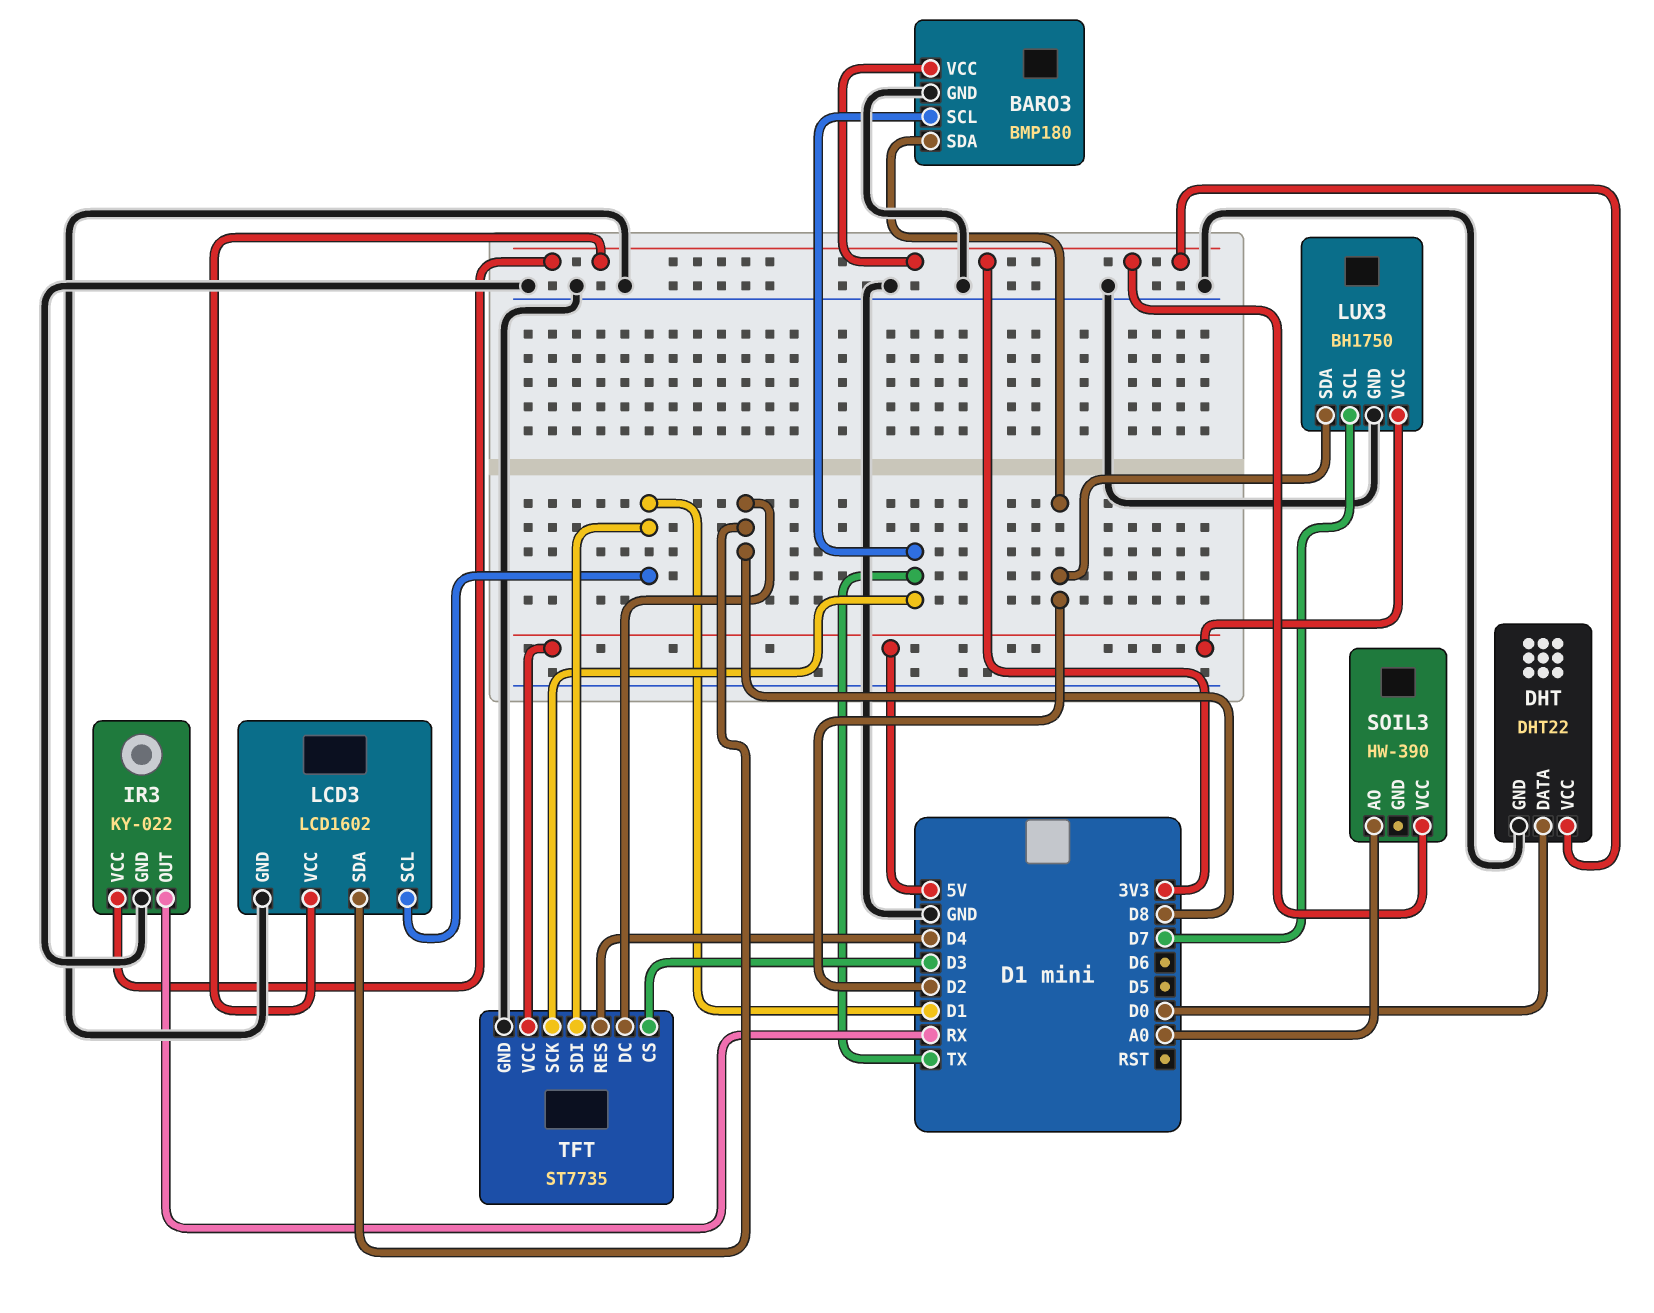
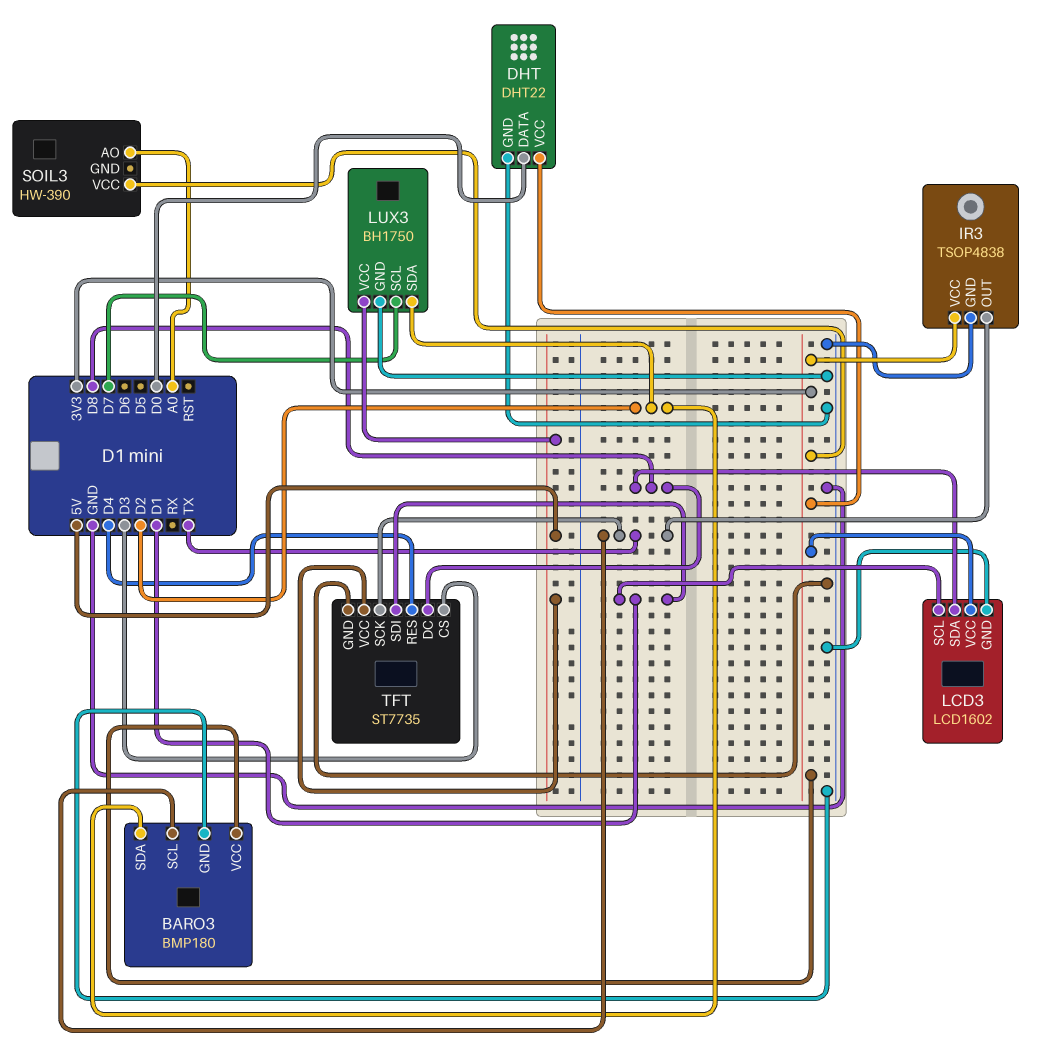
IR3: KY-022 -> TSOP4838
IR3 pin OUT: RX -> TX

